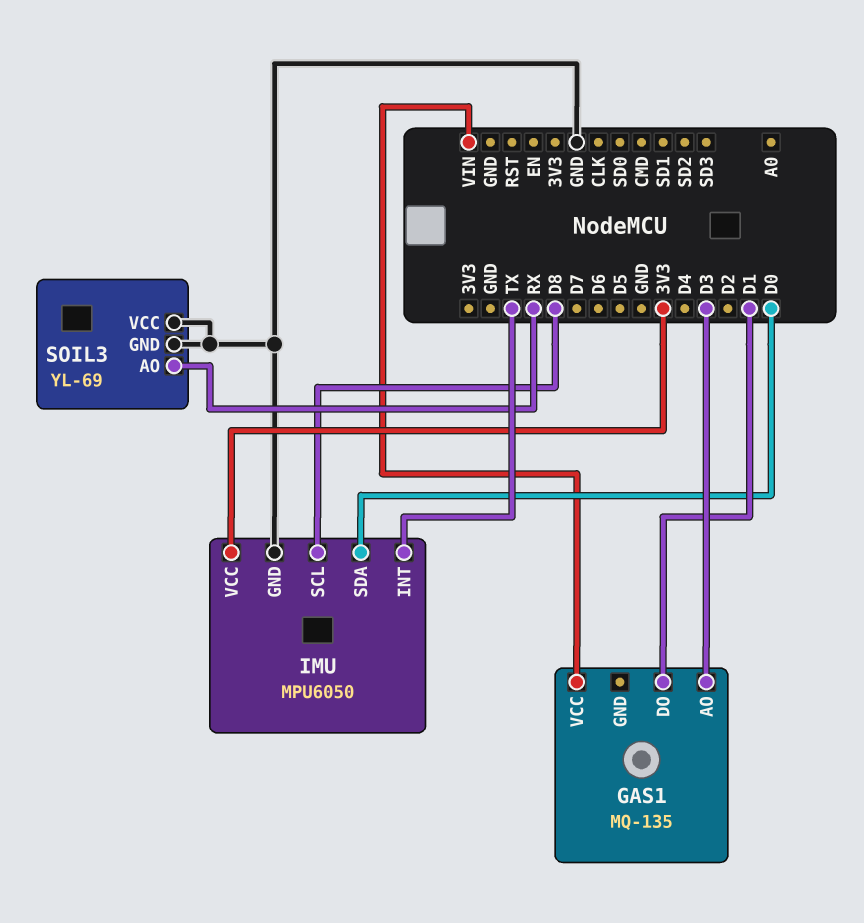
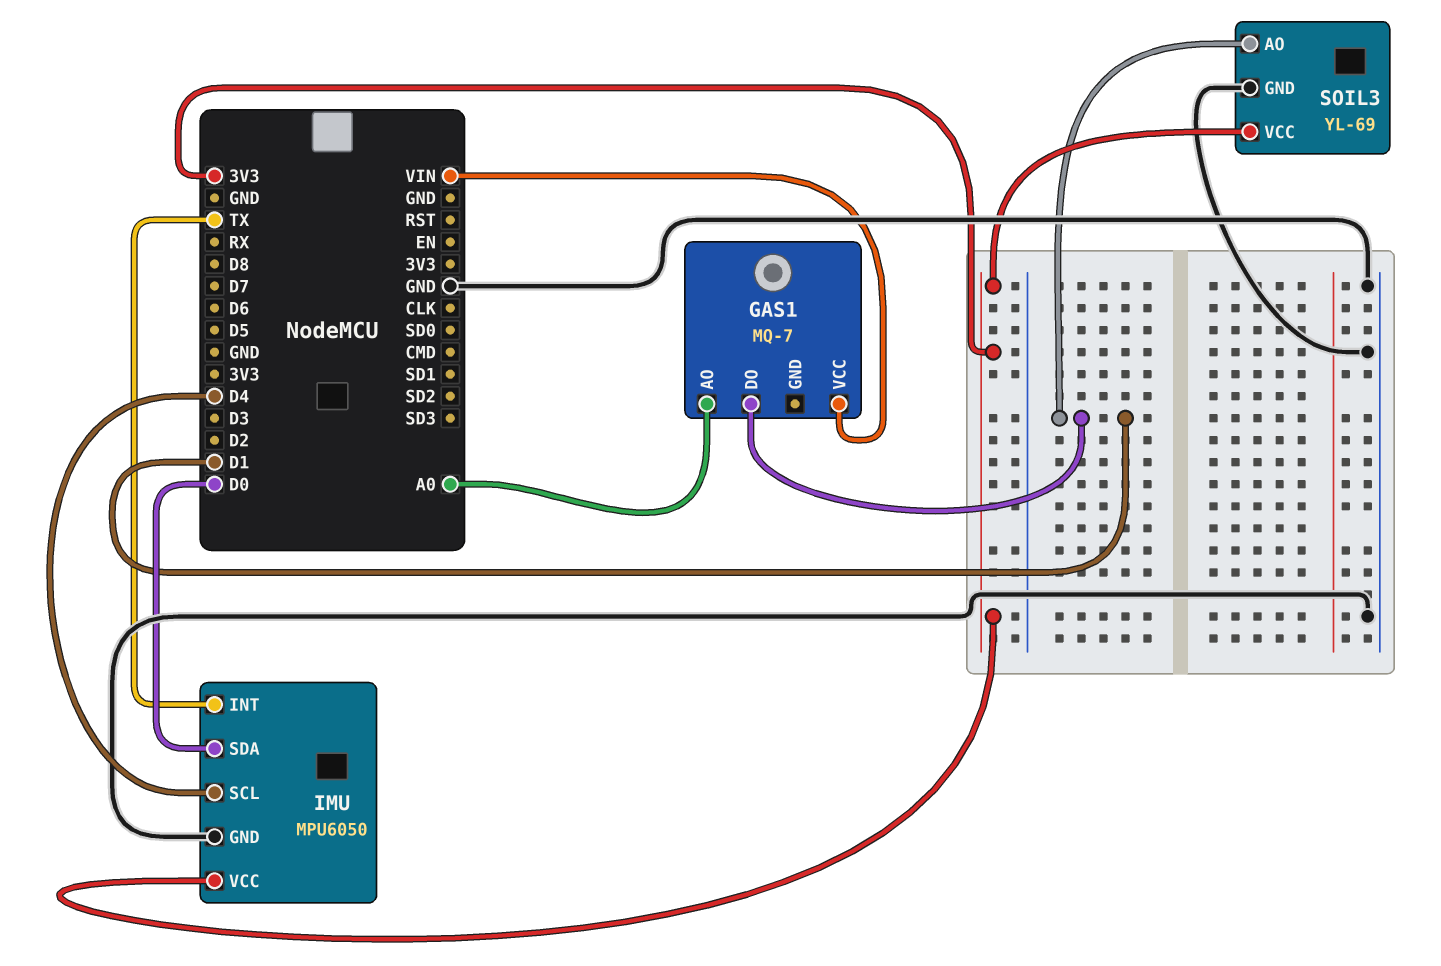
GAS1: MQ-135 -> MQ-7
GAS1 pin AO: D3 -> A0
IMU pin SCL: D8 -> D4
SOIL3 pin AO: RX -> D1
SOIL3 pin VCC: GND -> 3V3

